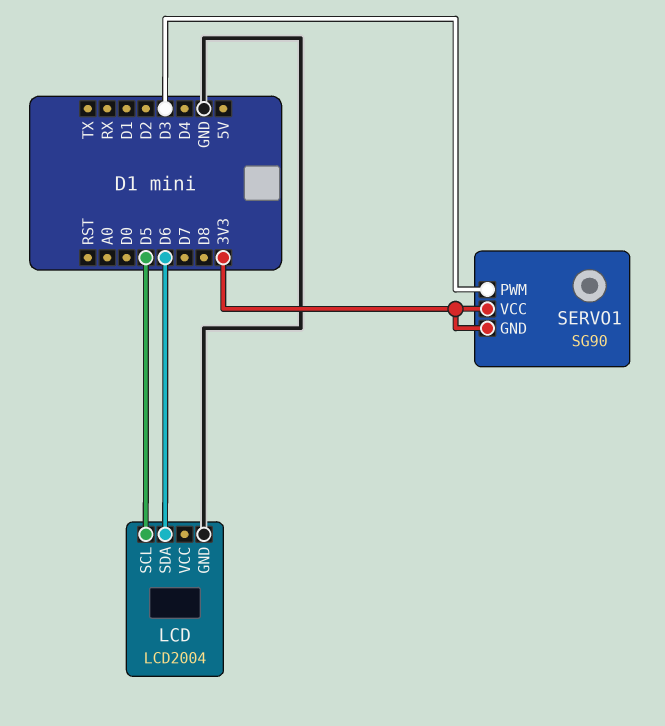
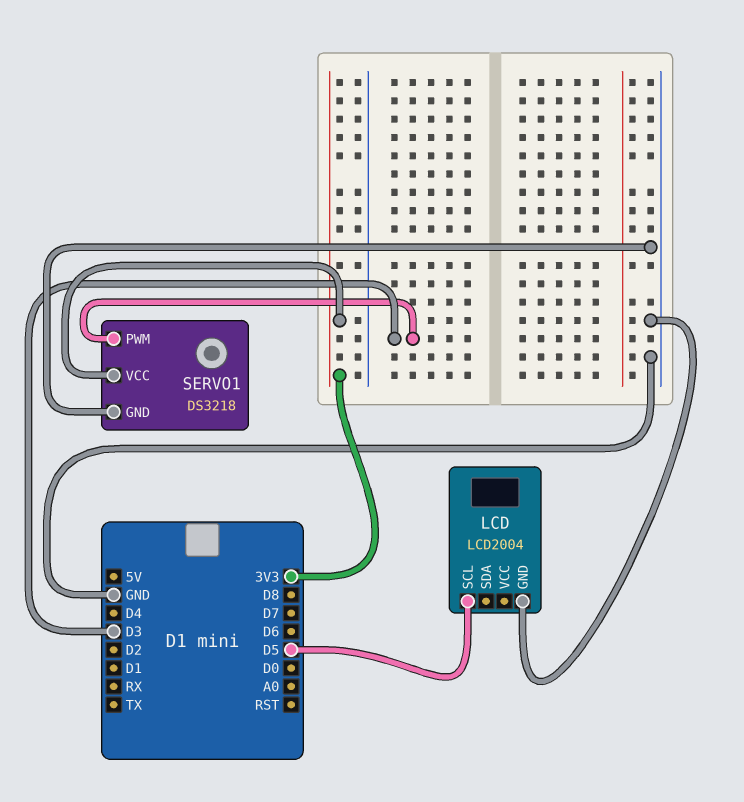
LCD pin SDA: D6 -> none
SERVO1: SG90 -> DS3218
SERVO1 pin GND: 3V3 -> GND

